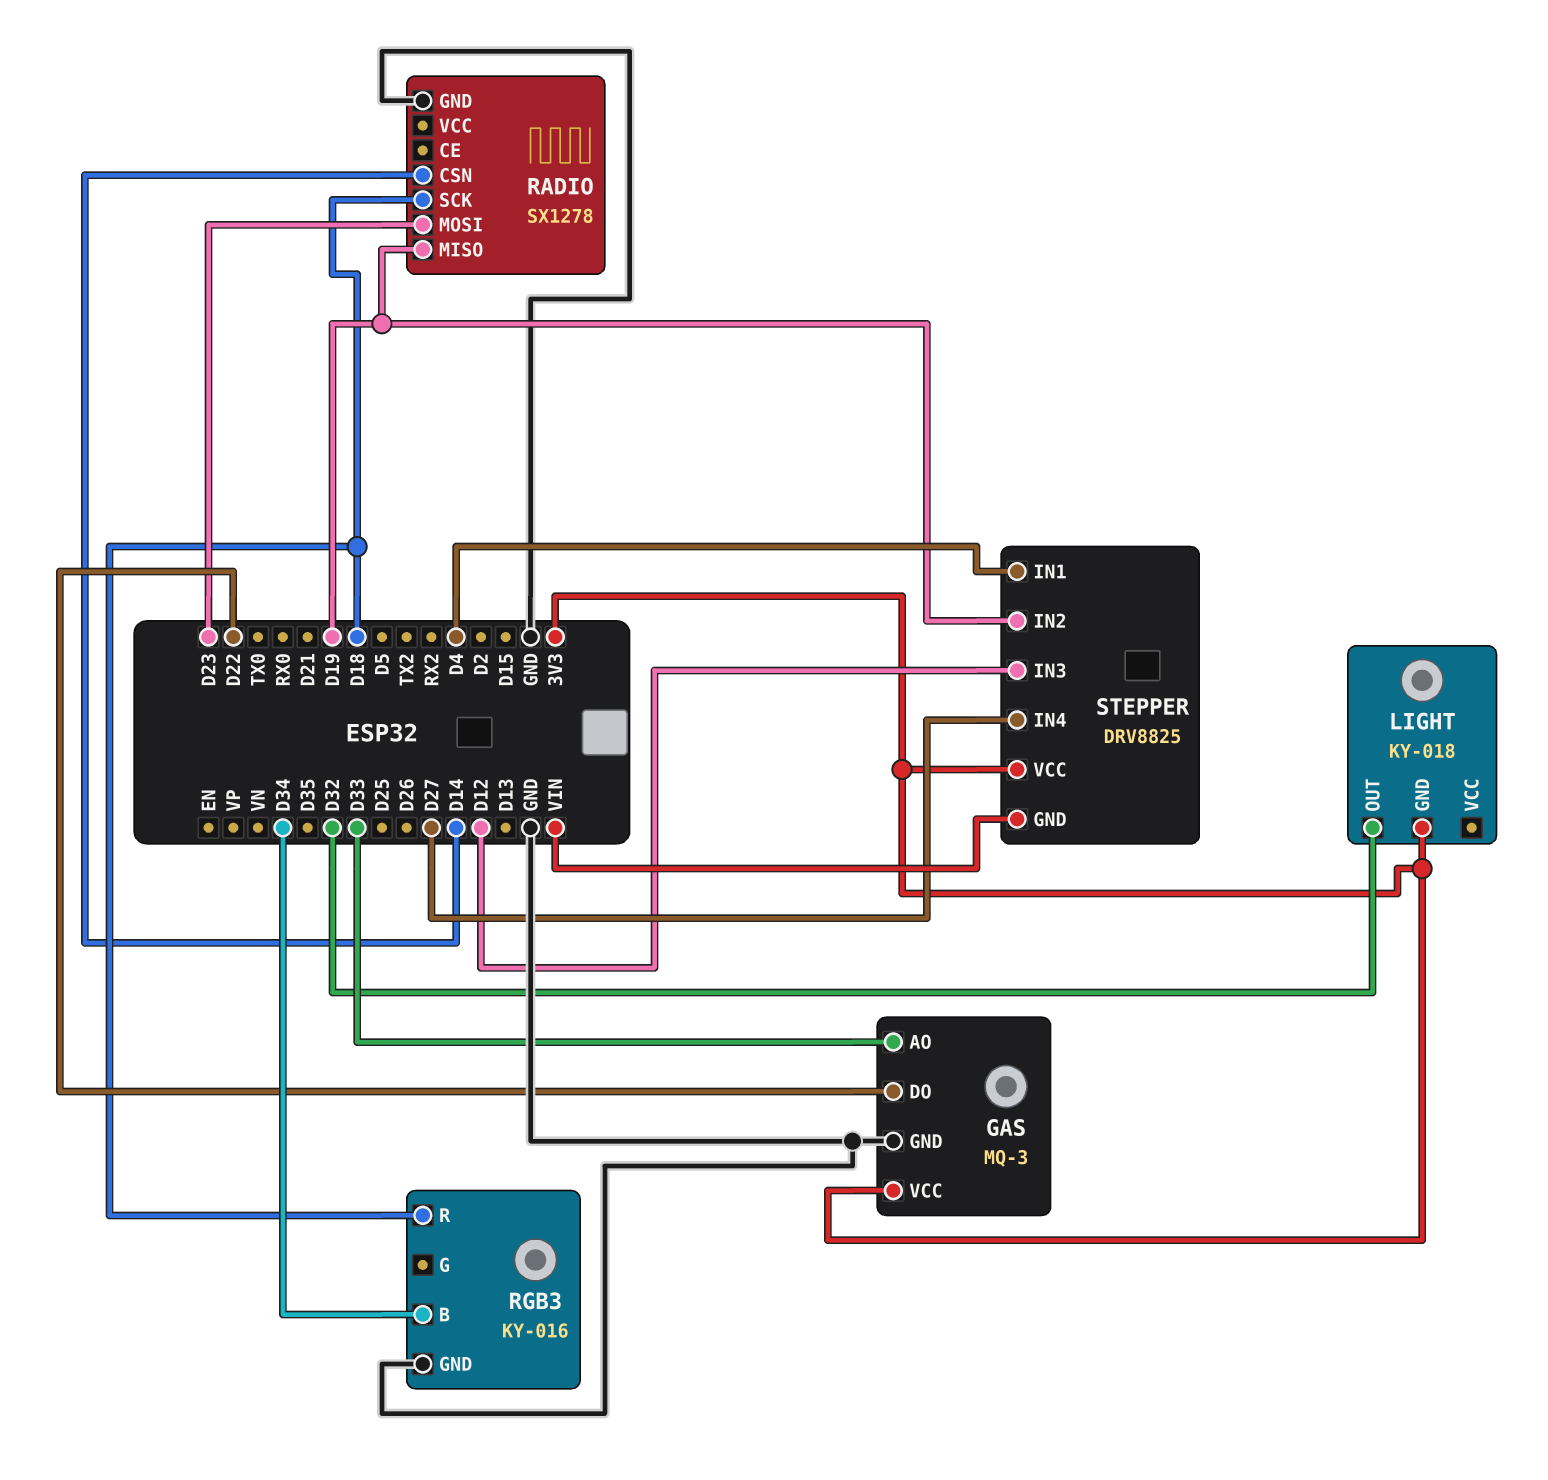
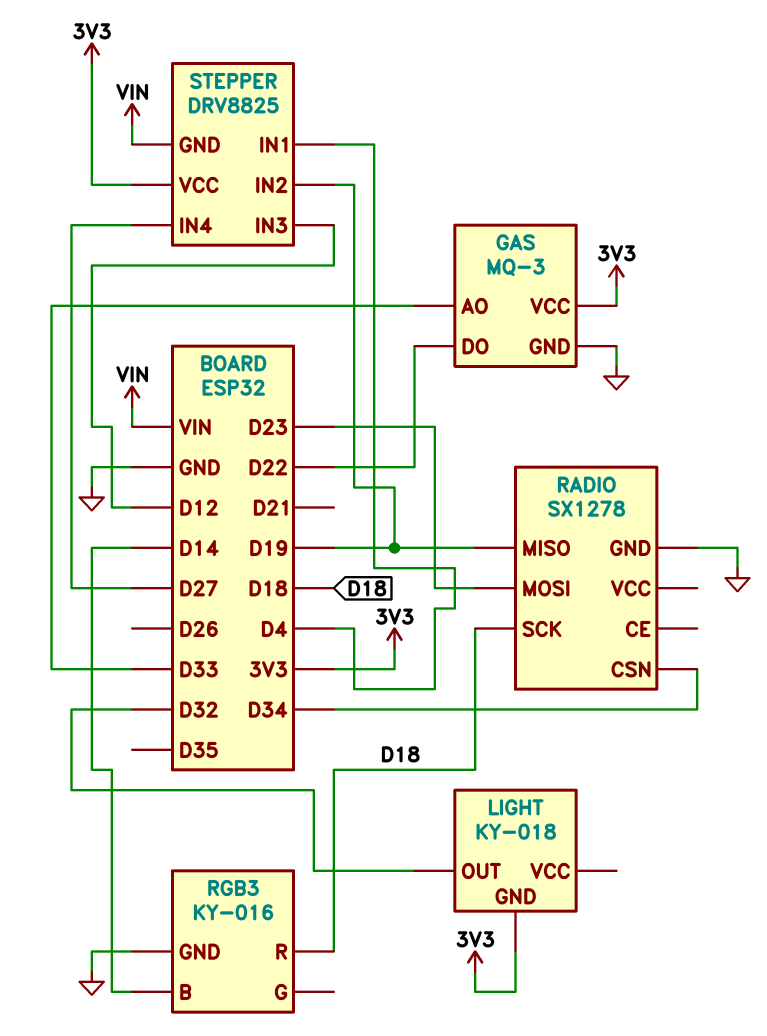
RADIO pin CSN: D14 -> D34
RGB3 pin B: D34 -> D14

